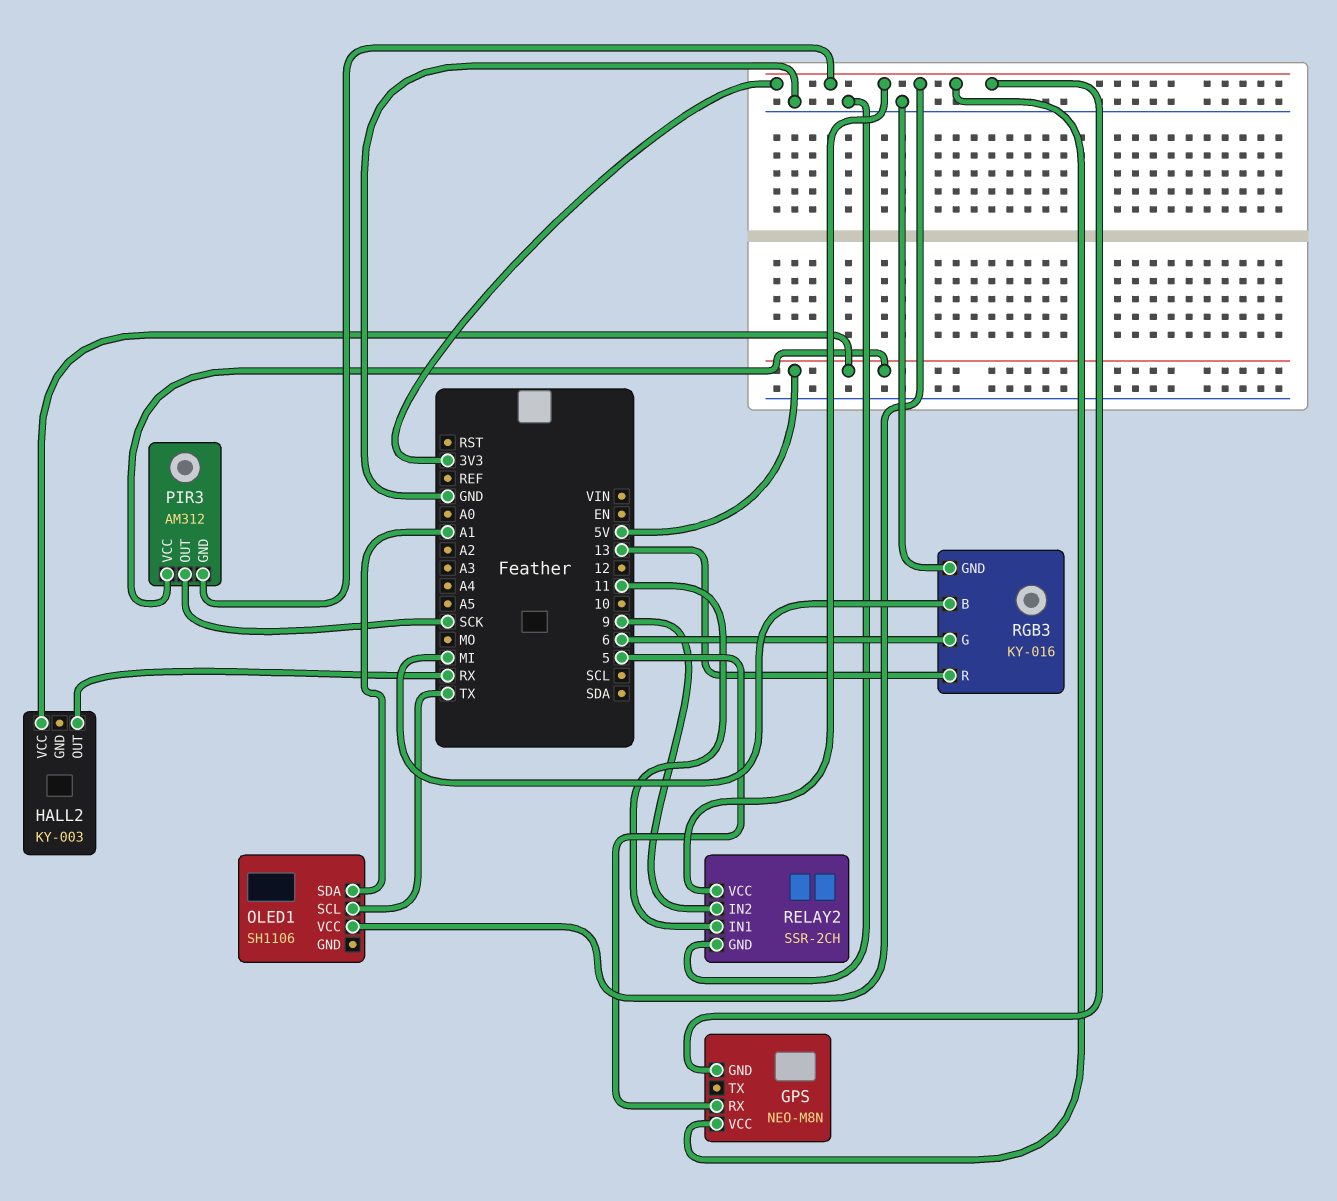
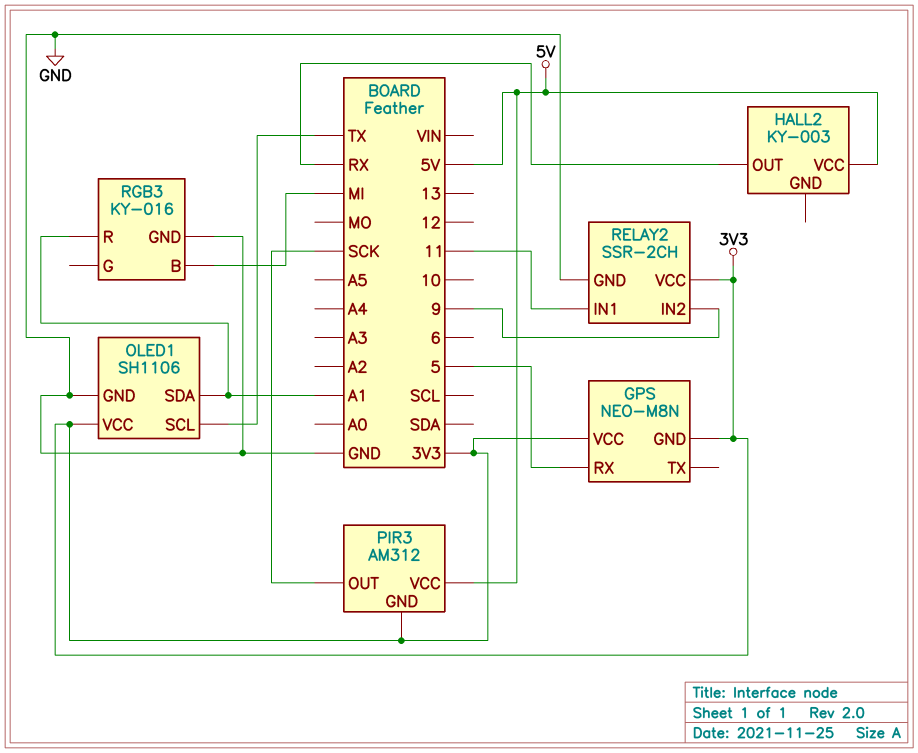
OLED1 pin GND: none -> GND
RGB3 pin G: 6 -> none
RGB3 pin R: 13 -> A1

